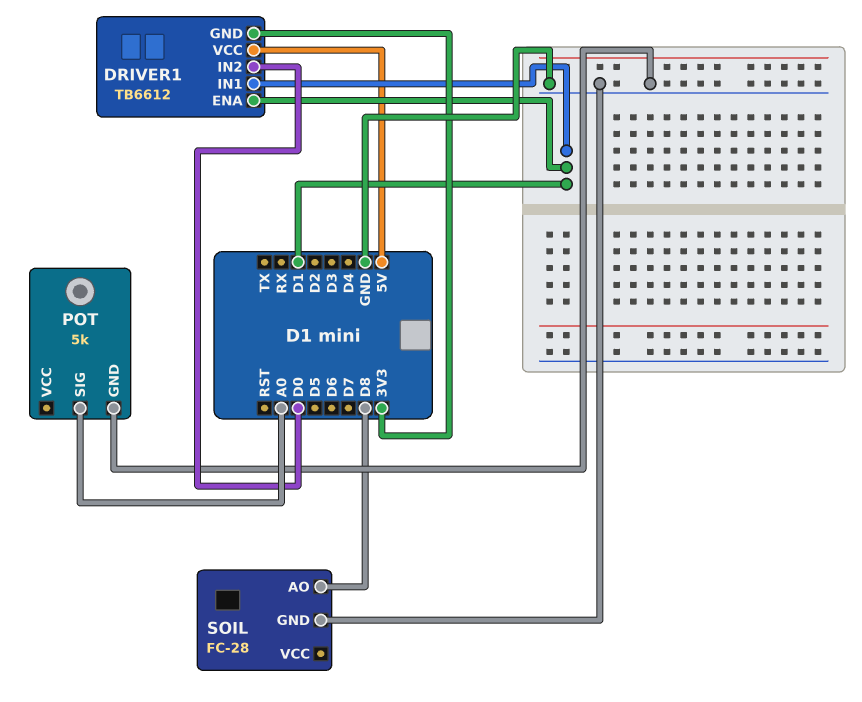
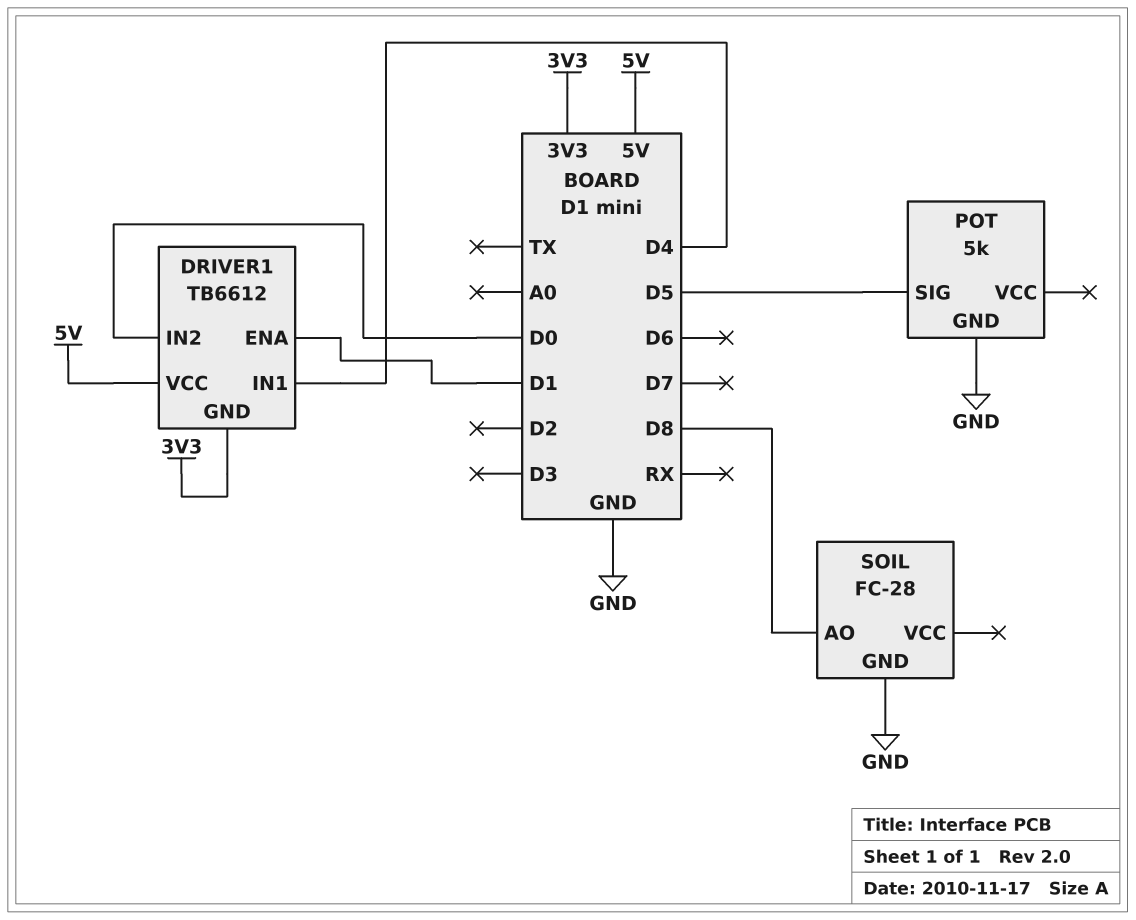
DRIVER1 pin IN1: D1 -> D4
POT pin SIG: A0 -> D5

